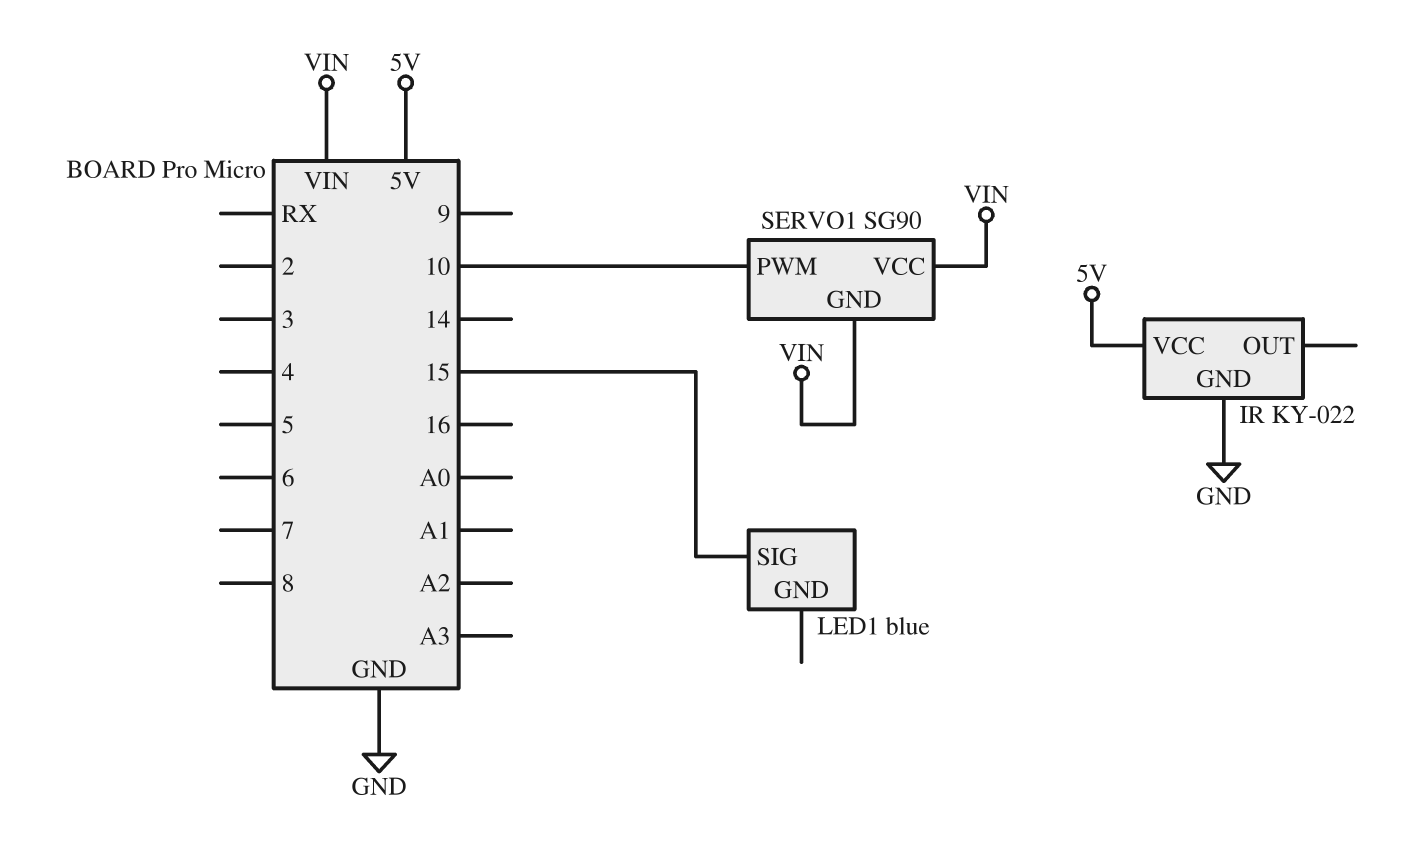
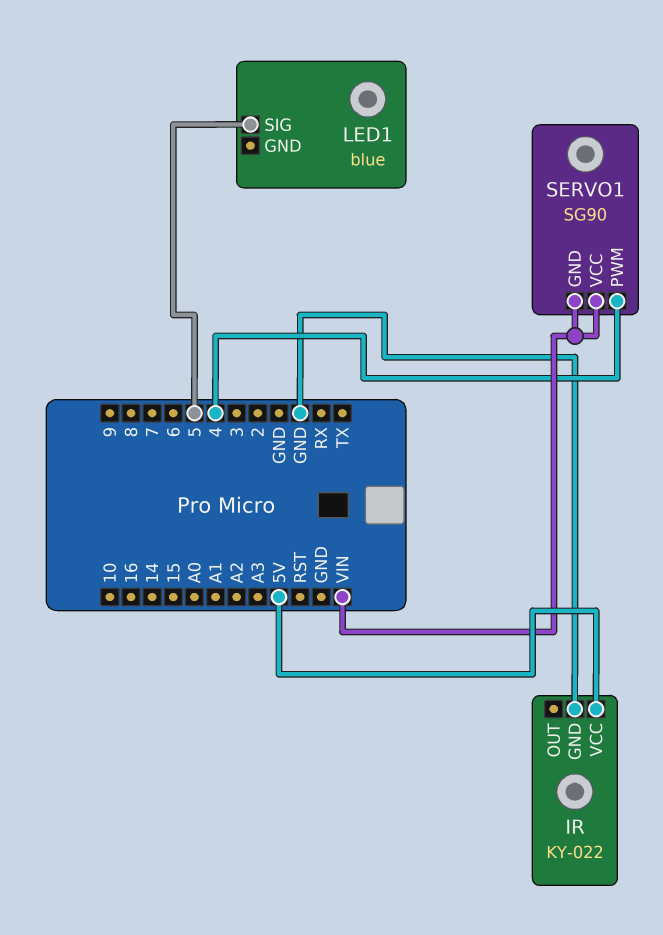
LED1 pin SIG: 15 -> 5
SERVO1 pin PWM: 10 -> 4

